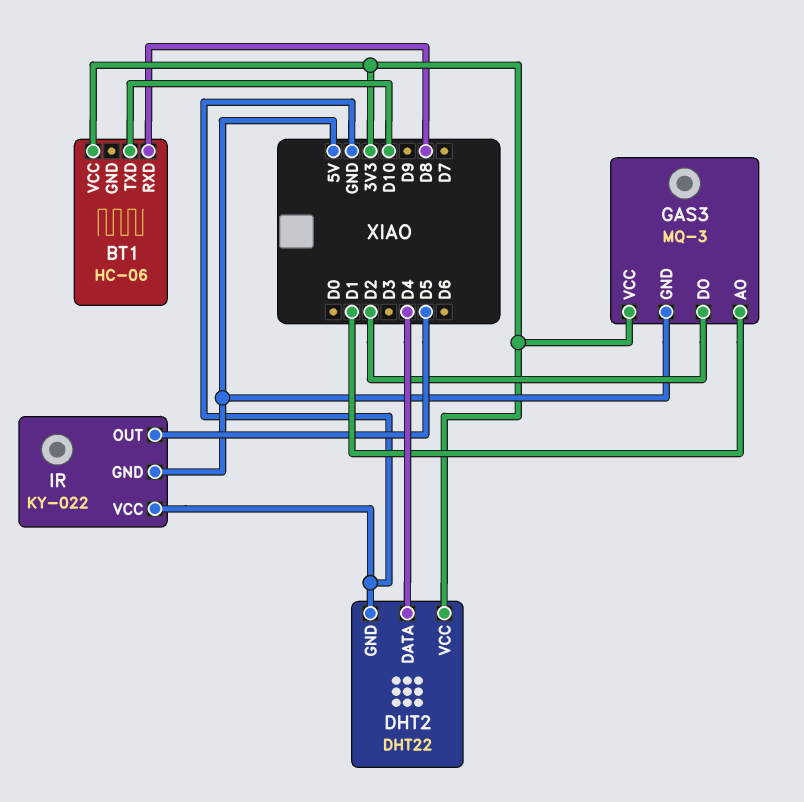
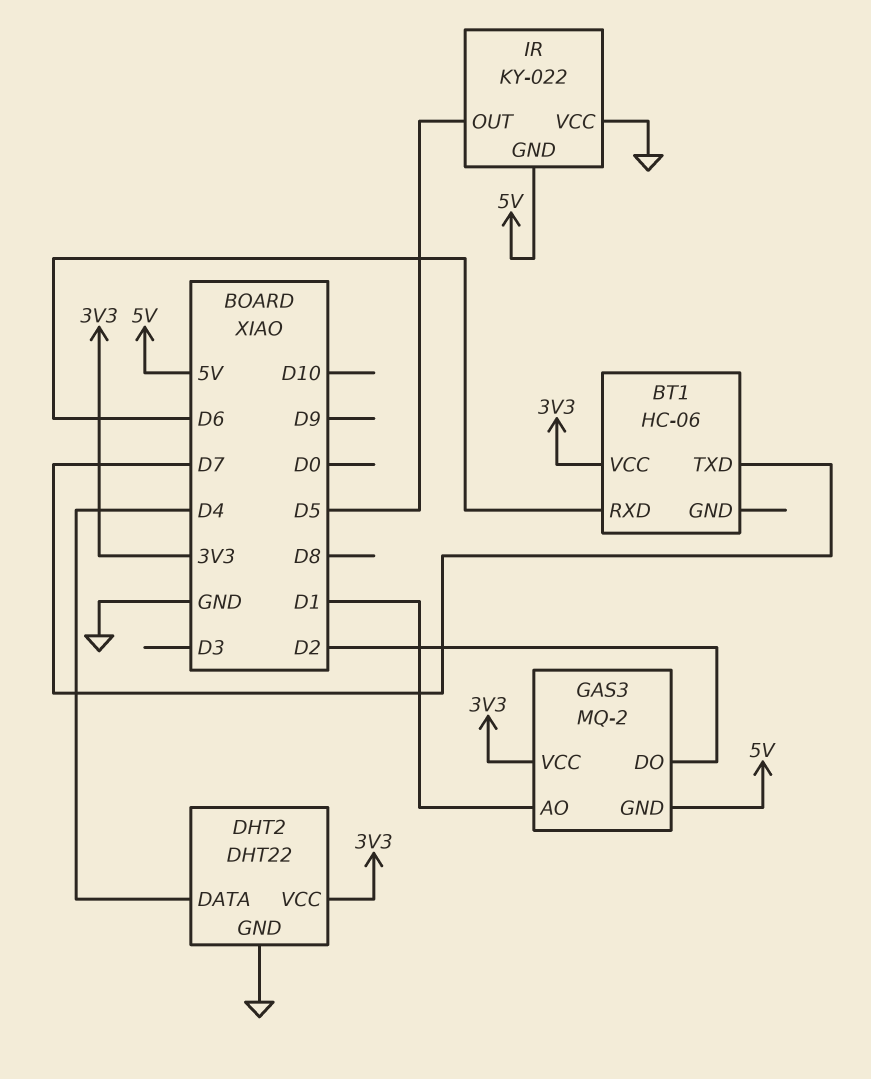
BT1 pin RXD: D8 -> D6
BT1 pin TXD: D10 -> D7
GAS3: MQ-3 -> MQ-2

